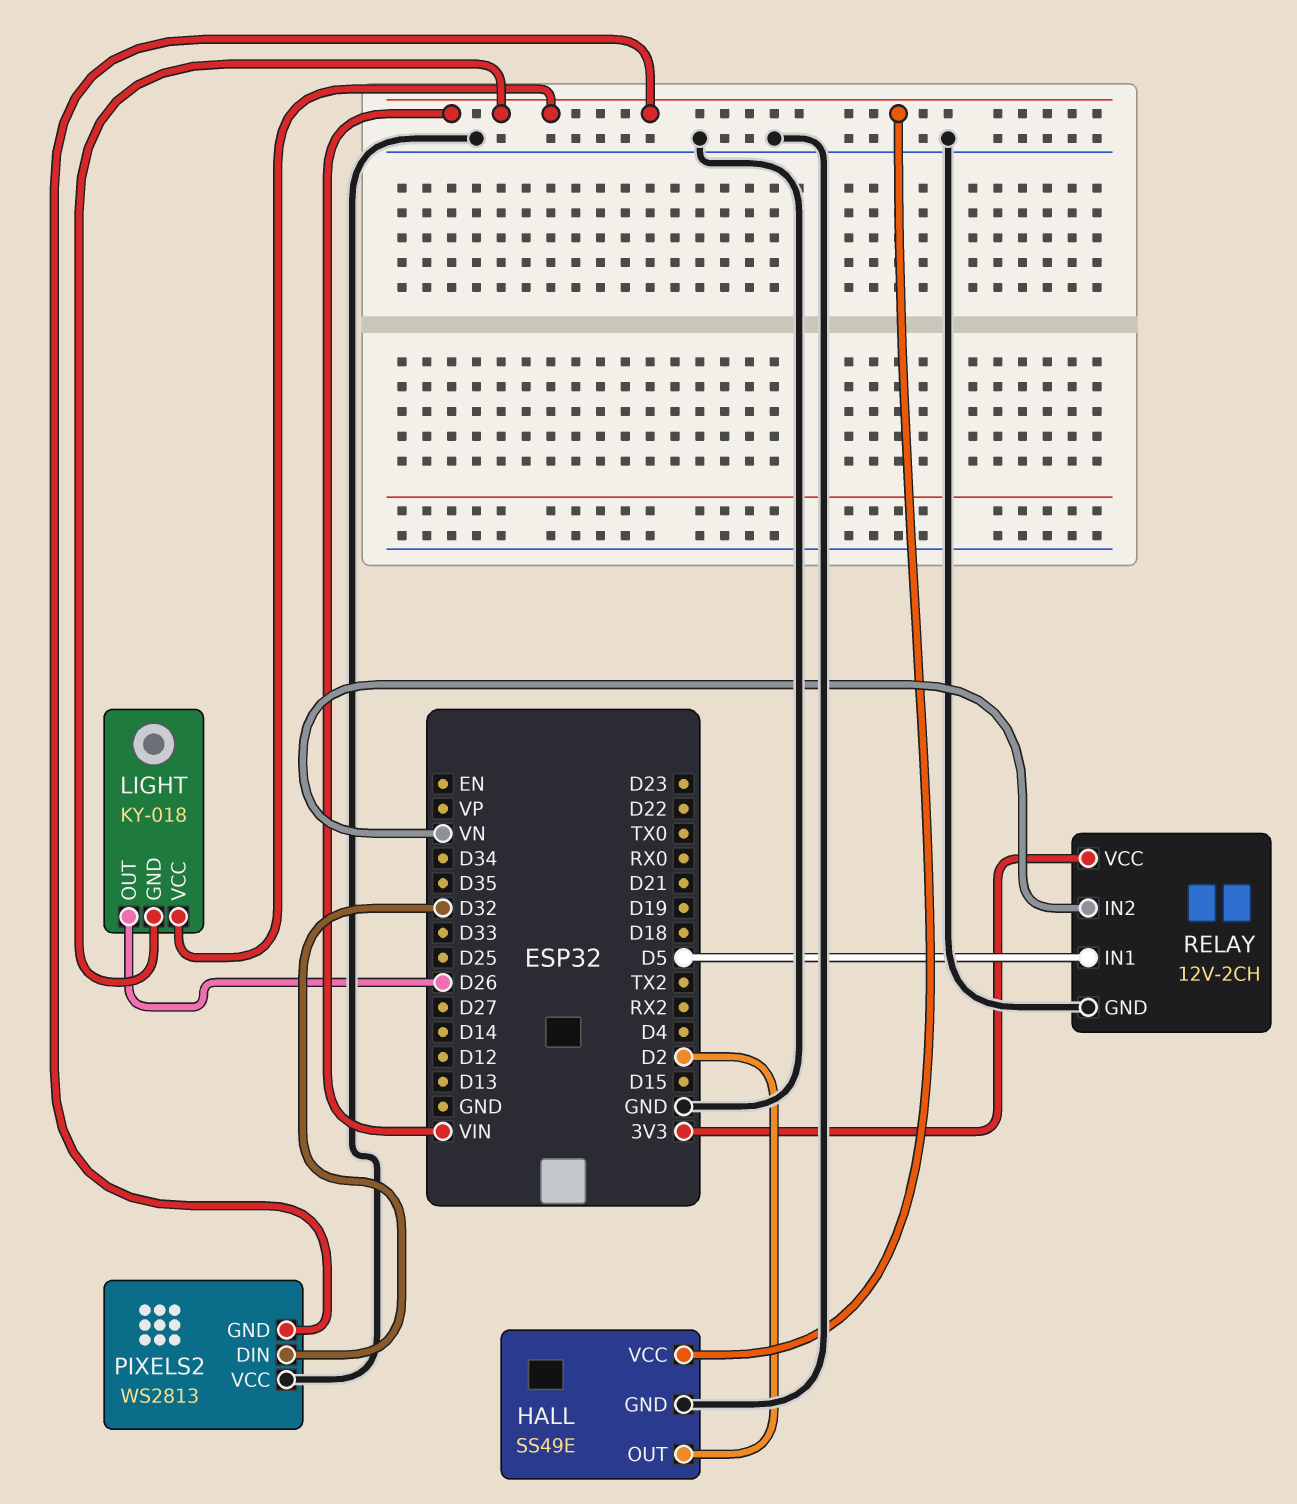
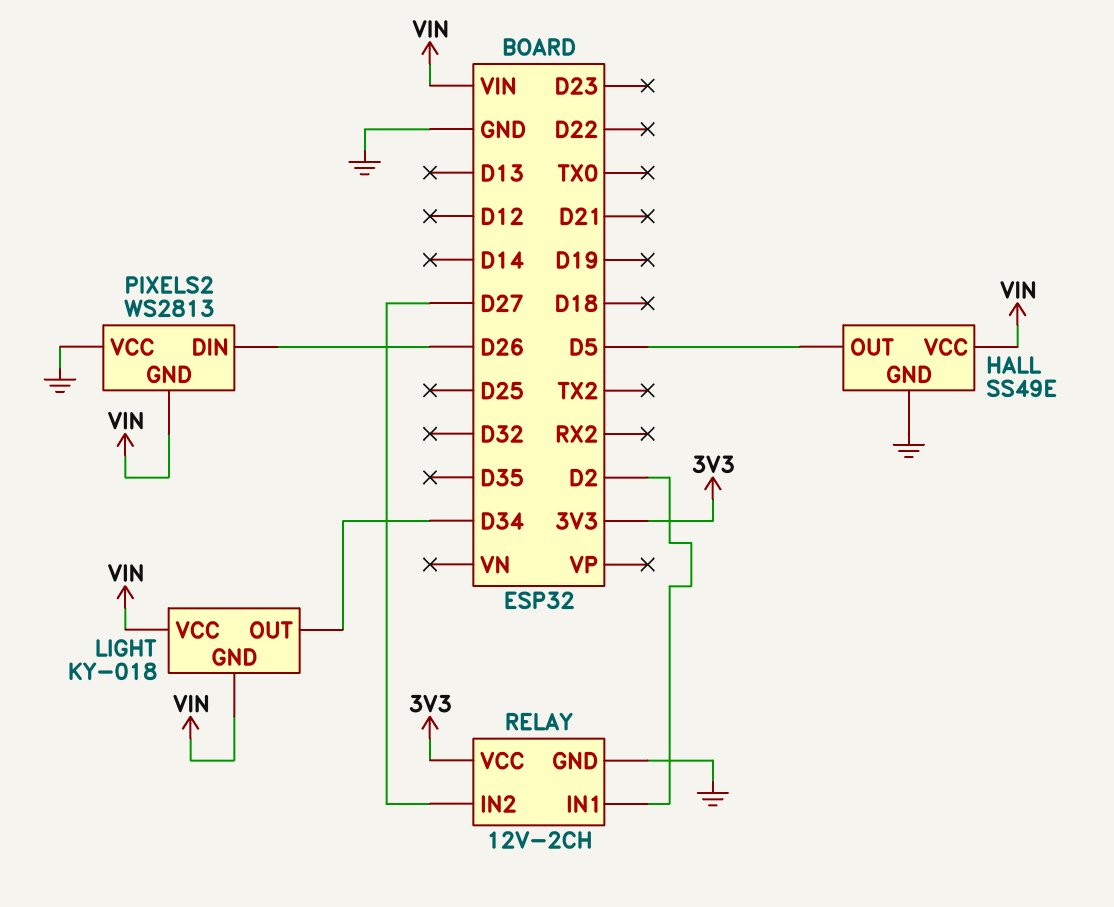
HALL pin OUT: D2 -> D5
LIGHT pin OUT: D26 -> D34
PIXELS2 pin DIN: D32 -> D26
RELAY pin IN1: D5 -> D2
RELAY pin IN2: VN -> D27

